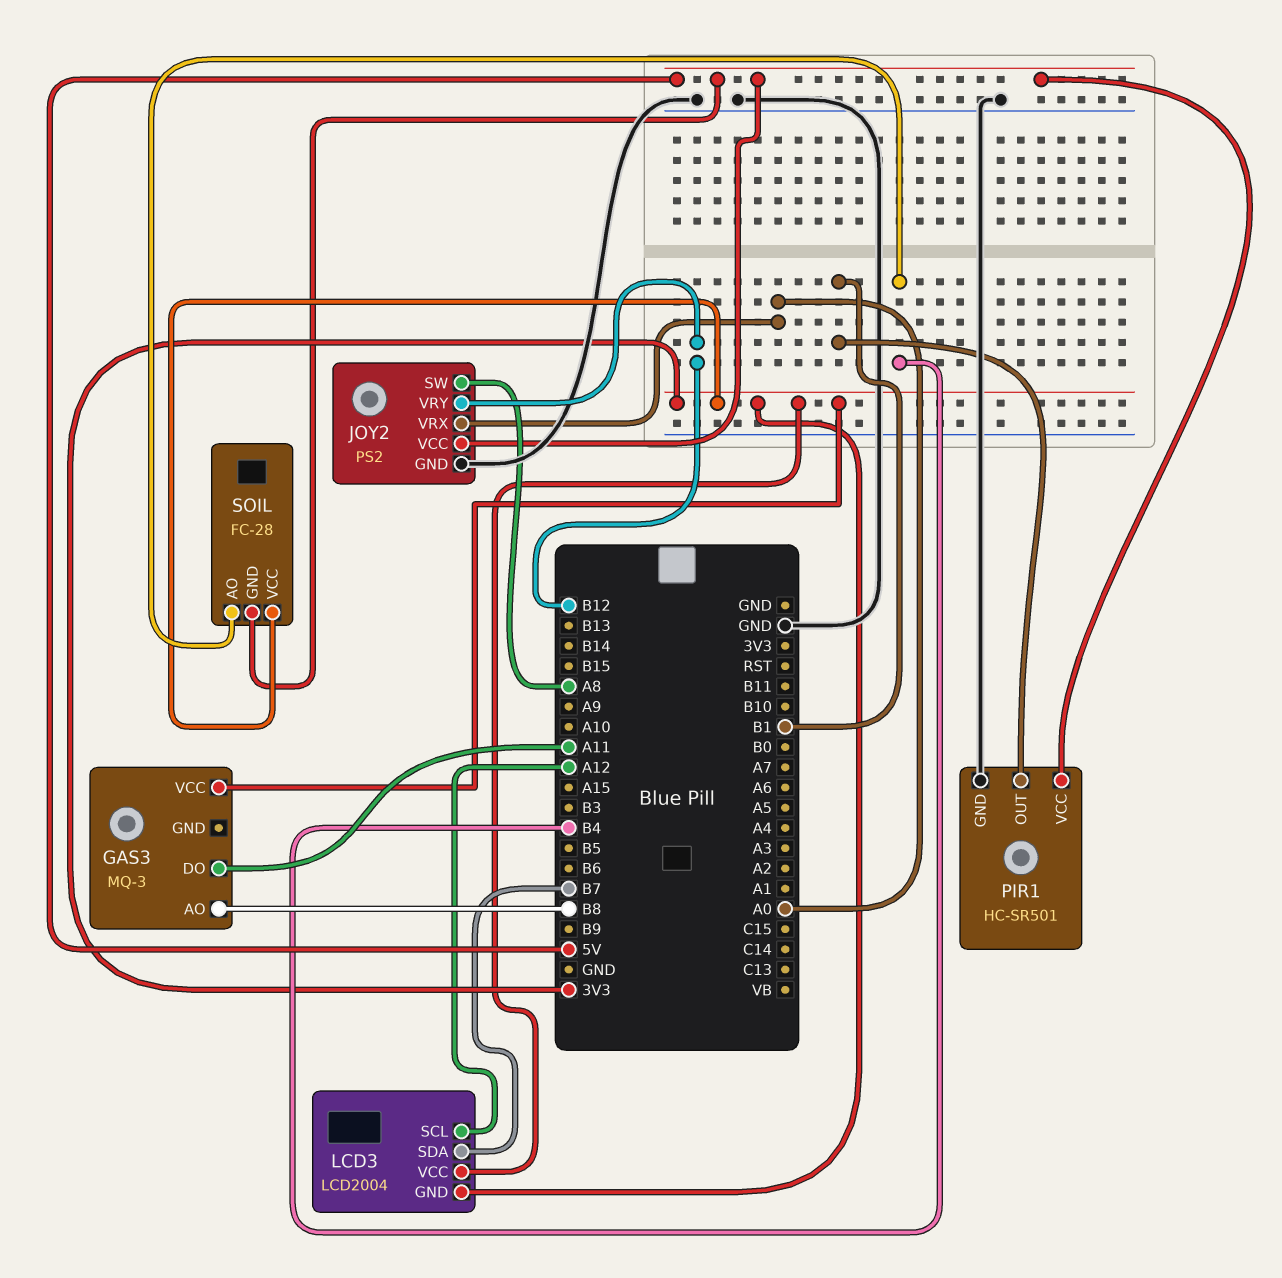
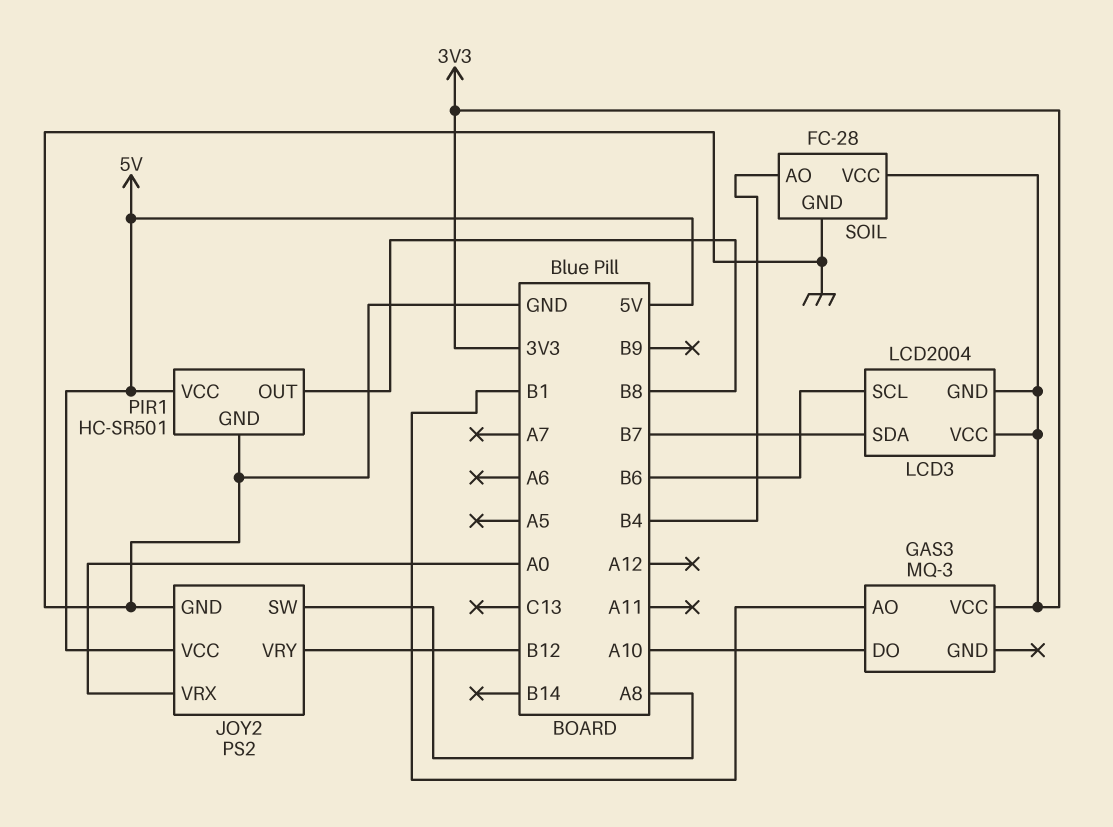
GAS3 pin AO: B8 -> B1
GAS3 pin DO: A11 -> A10
LCD3 pin SCL: A12 -> B6
PIR1 pin OUT: B1 -> B8
SOIL pin GND: 5V -> GND

